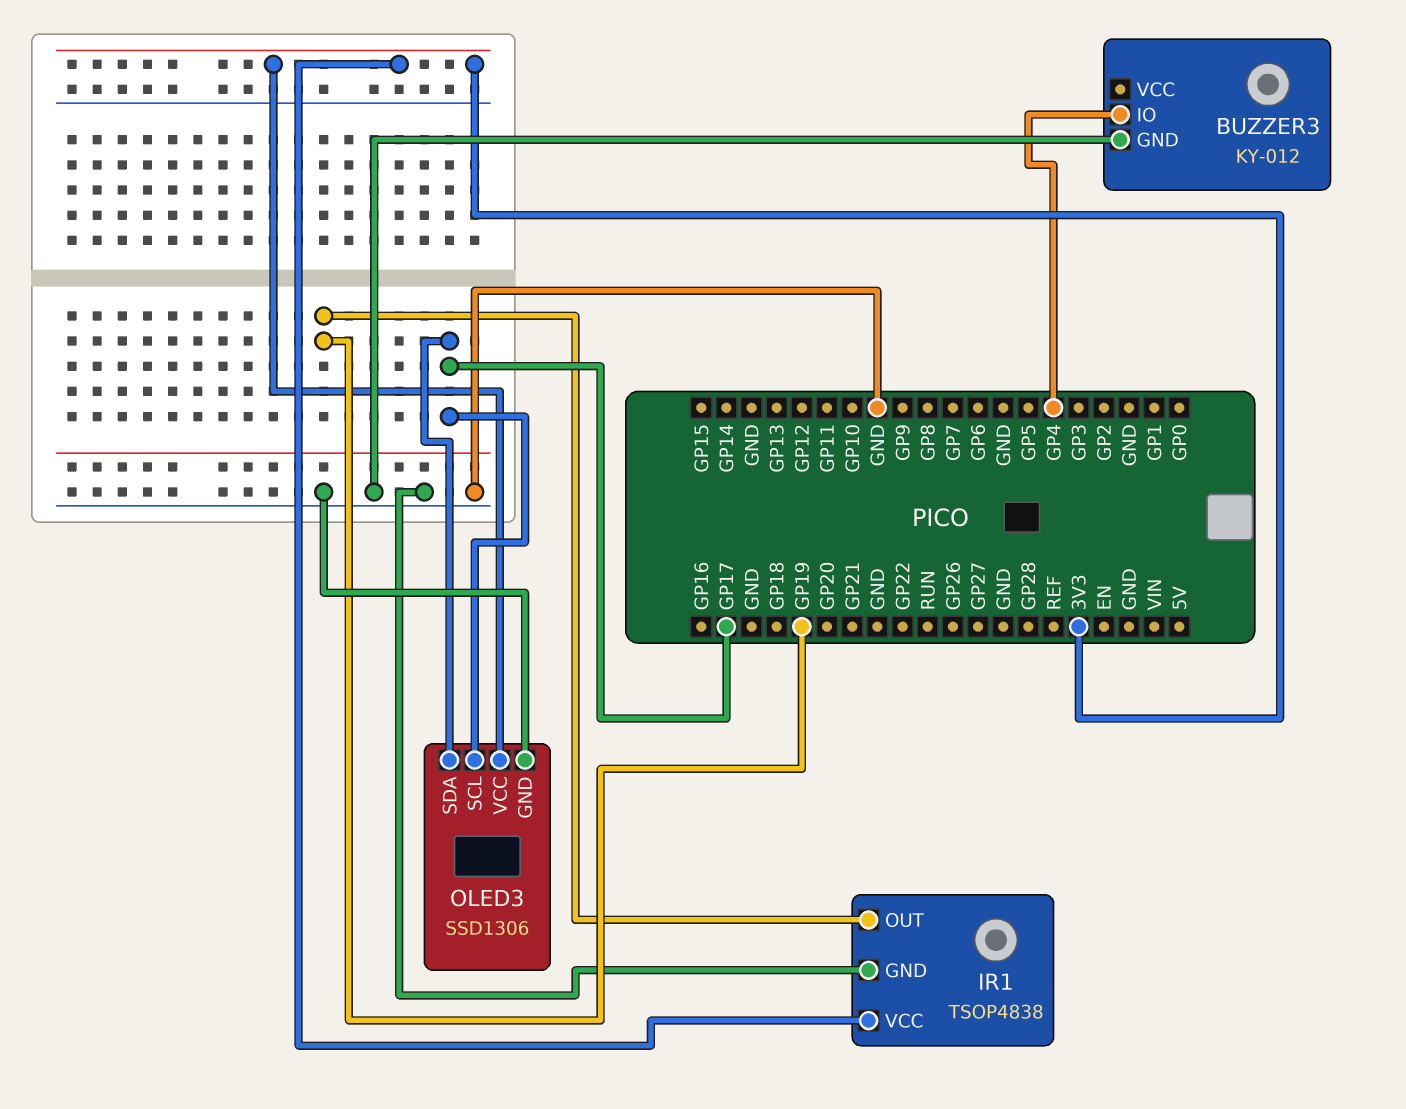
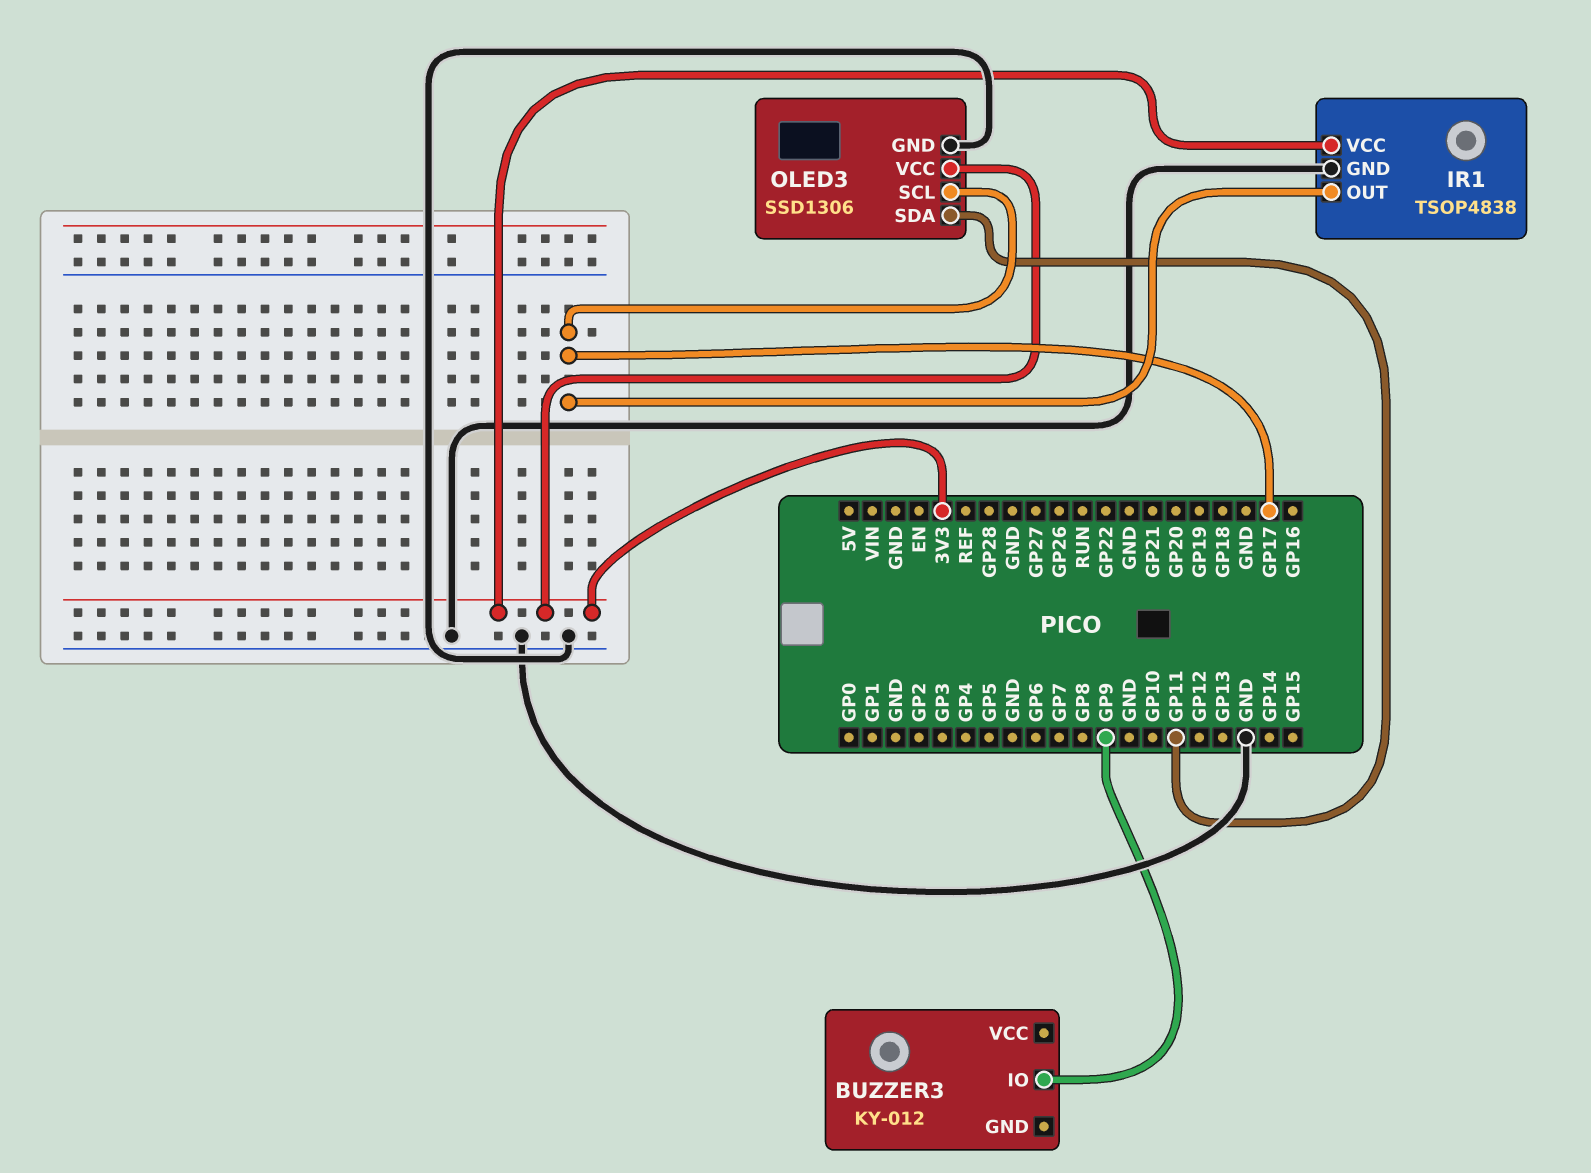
BUZZER3 pin GND: GND -> none
BUZZER3 pin IO: GP4 -> GP9
IR1 pin OUT: GP19 -> GP17
OLED3 pin SDA: GP17 -> GP11

